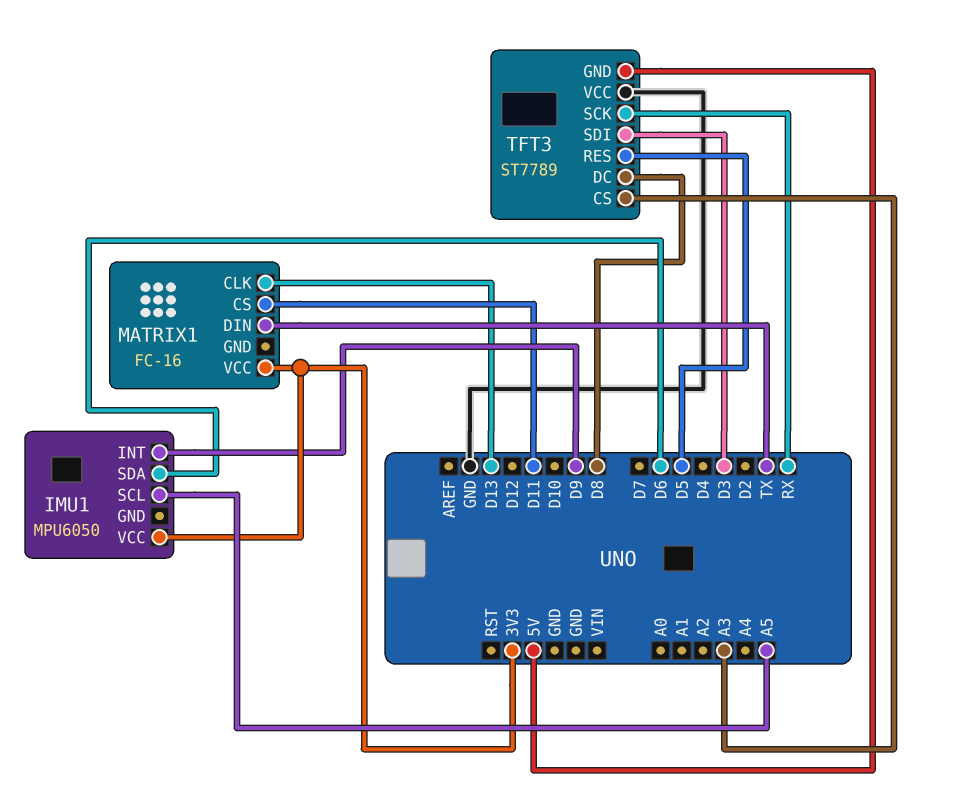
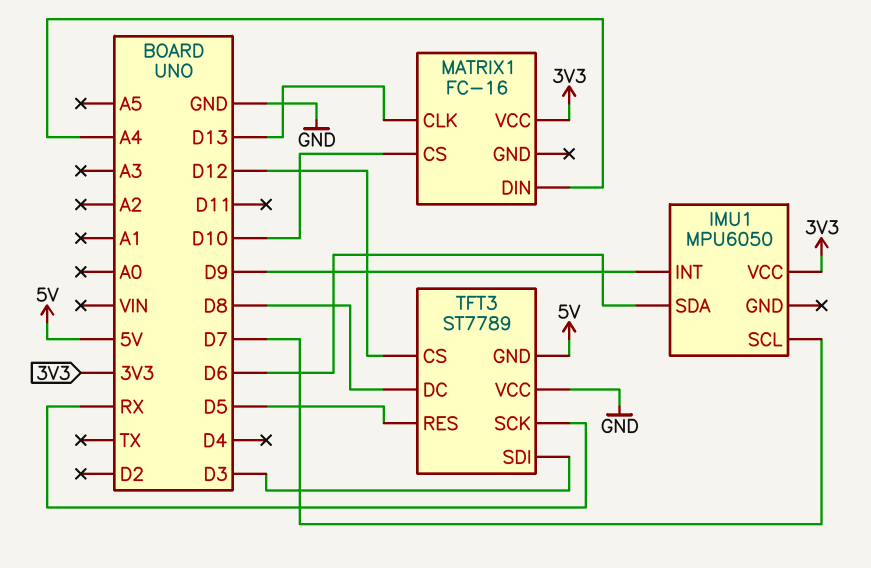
IMU1 pin SCL: A5 -> D7
MATRIX1 pin CS: D11 -> D10
MATRIX1 pin DIN: TX -> A4
TFT3 pin CS: A3 -> D12

